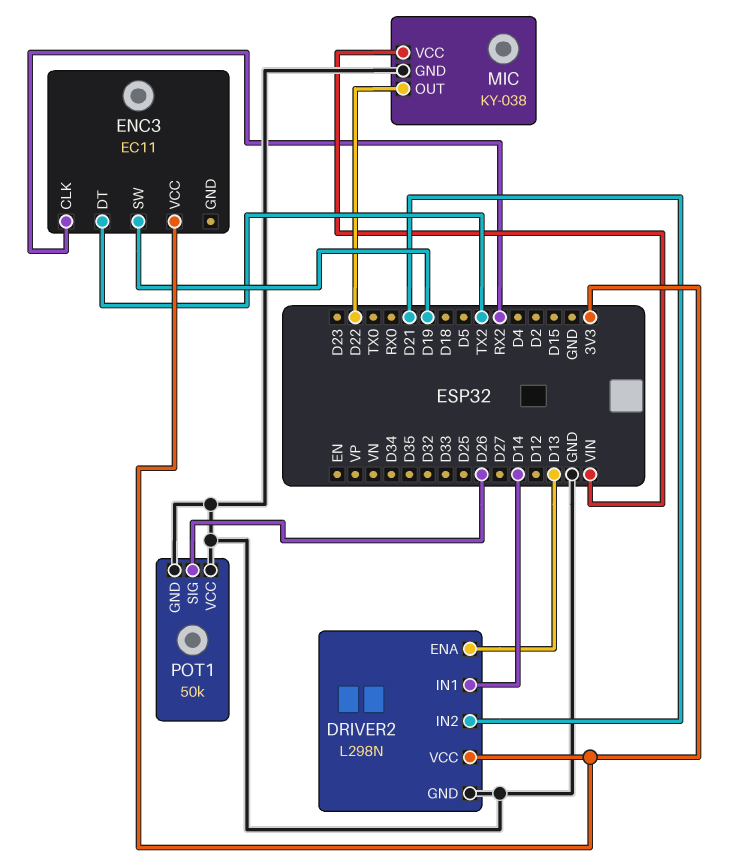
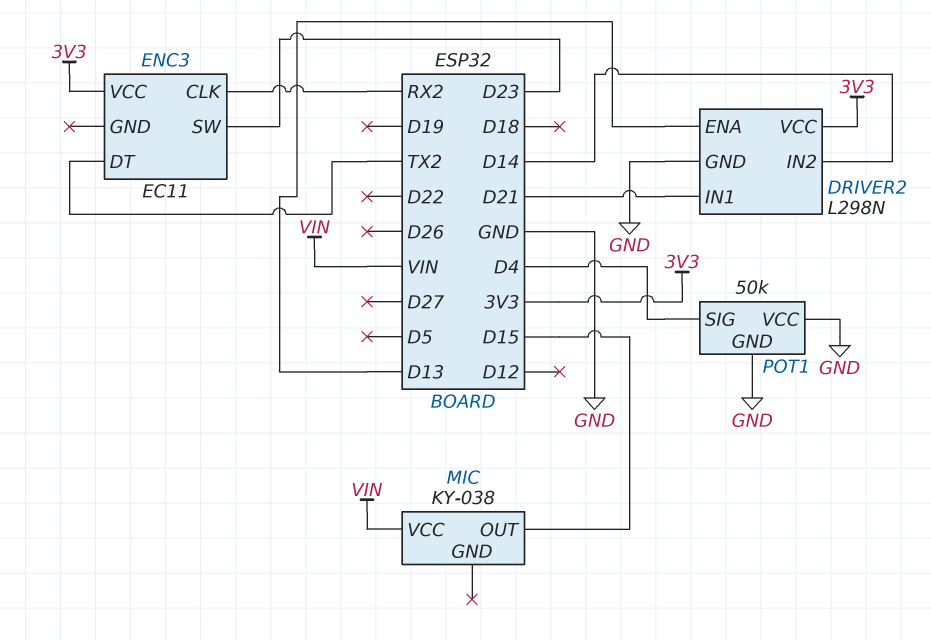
DRIVER2 pin IN1: D14 -> D21
DRIVER2 pin IN2: D21 -> D14
ENC3 pin SW: D19 -> D23
MIC pin GND: GND -> none
MIC pin OUT: D22 -> D15
POT1 pin SIG: D26 -> D4

